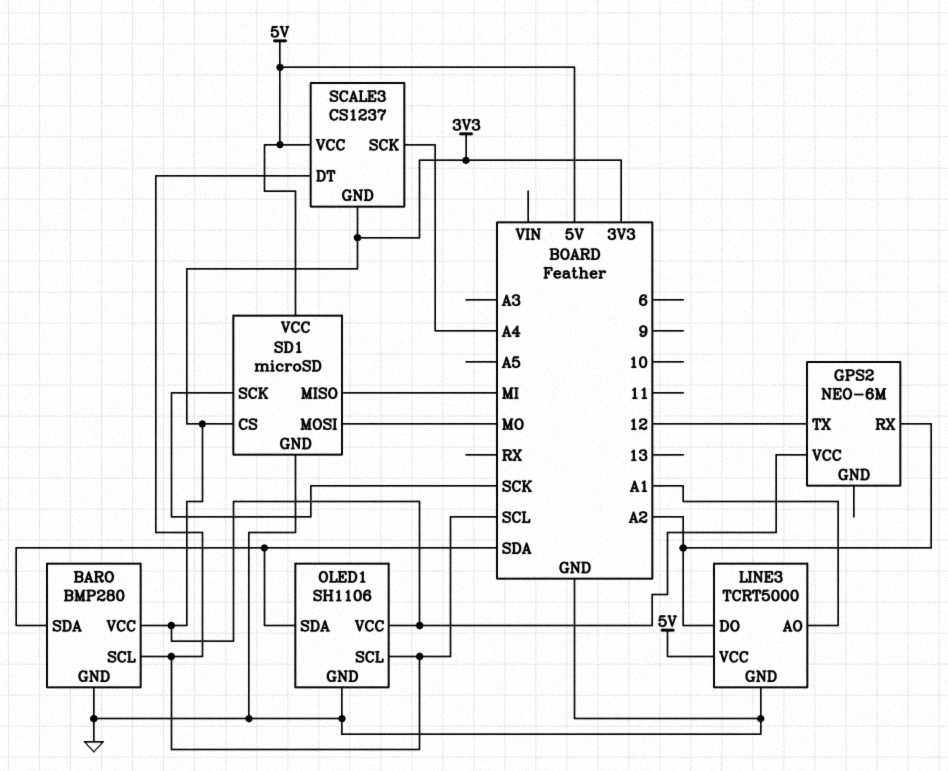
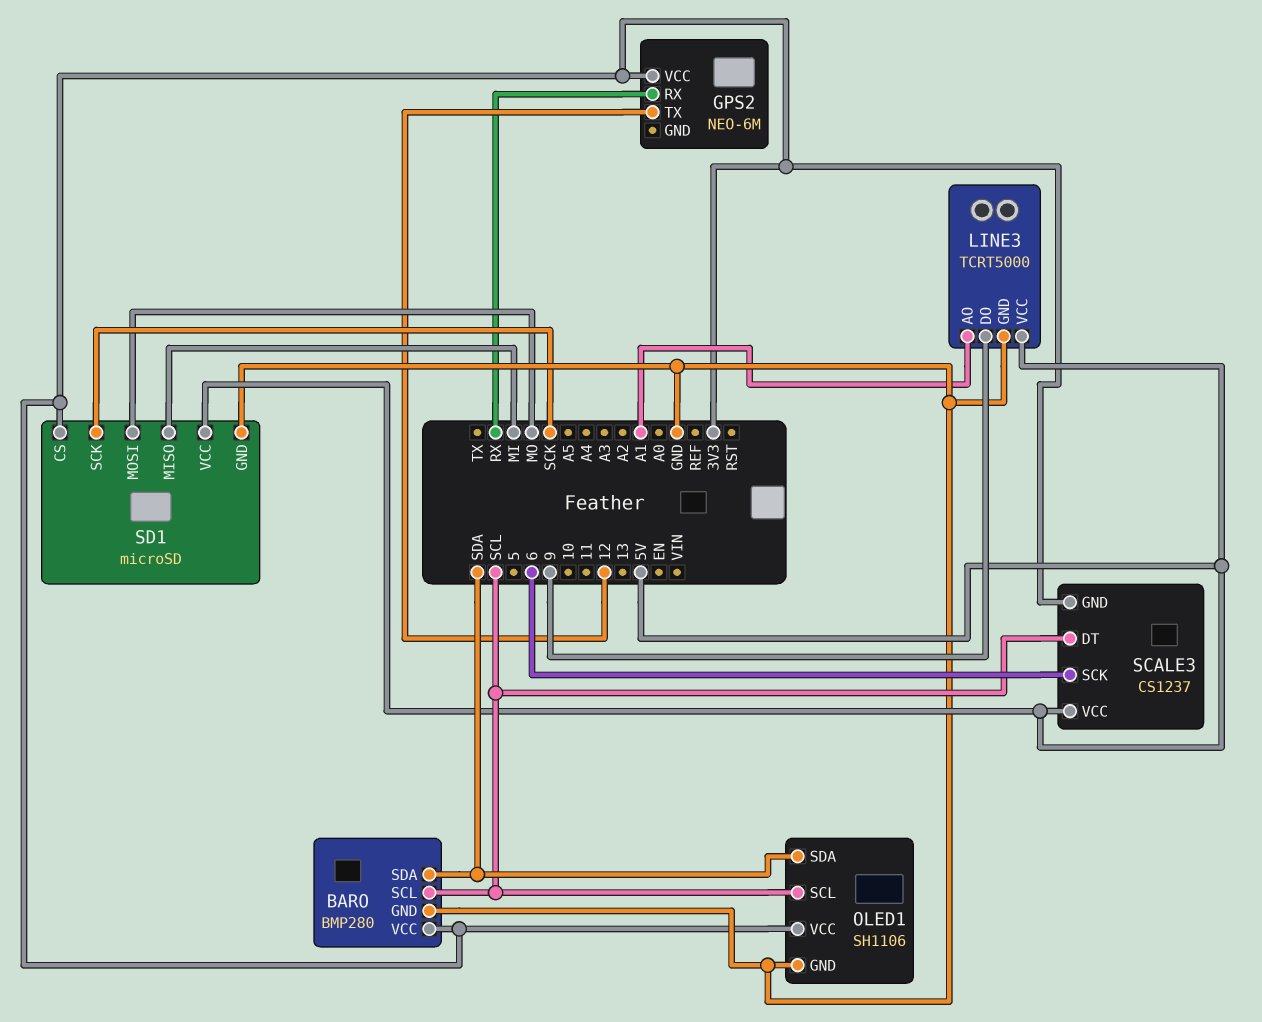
GPS2 pin RX: A2 -> RX
LINE3 pin DO: A2 -> 9
SCALE3 pin SCK: A4 -> 6

